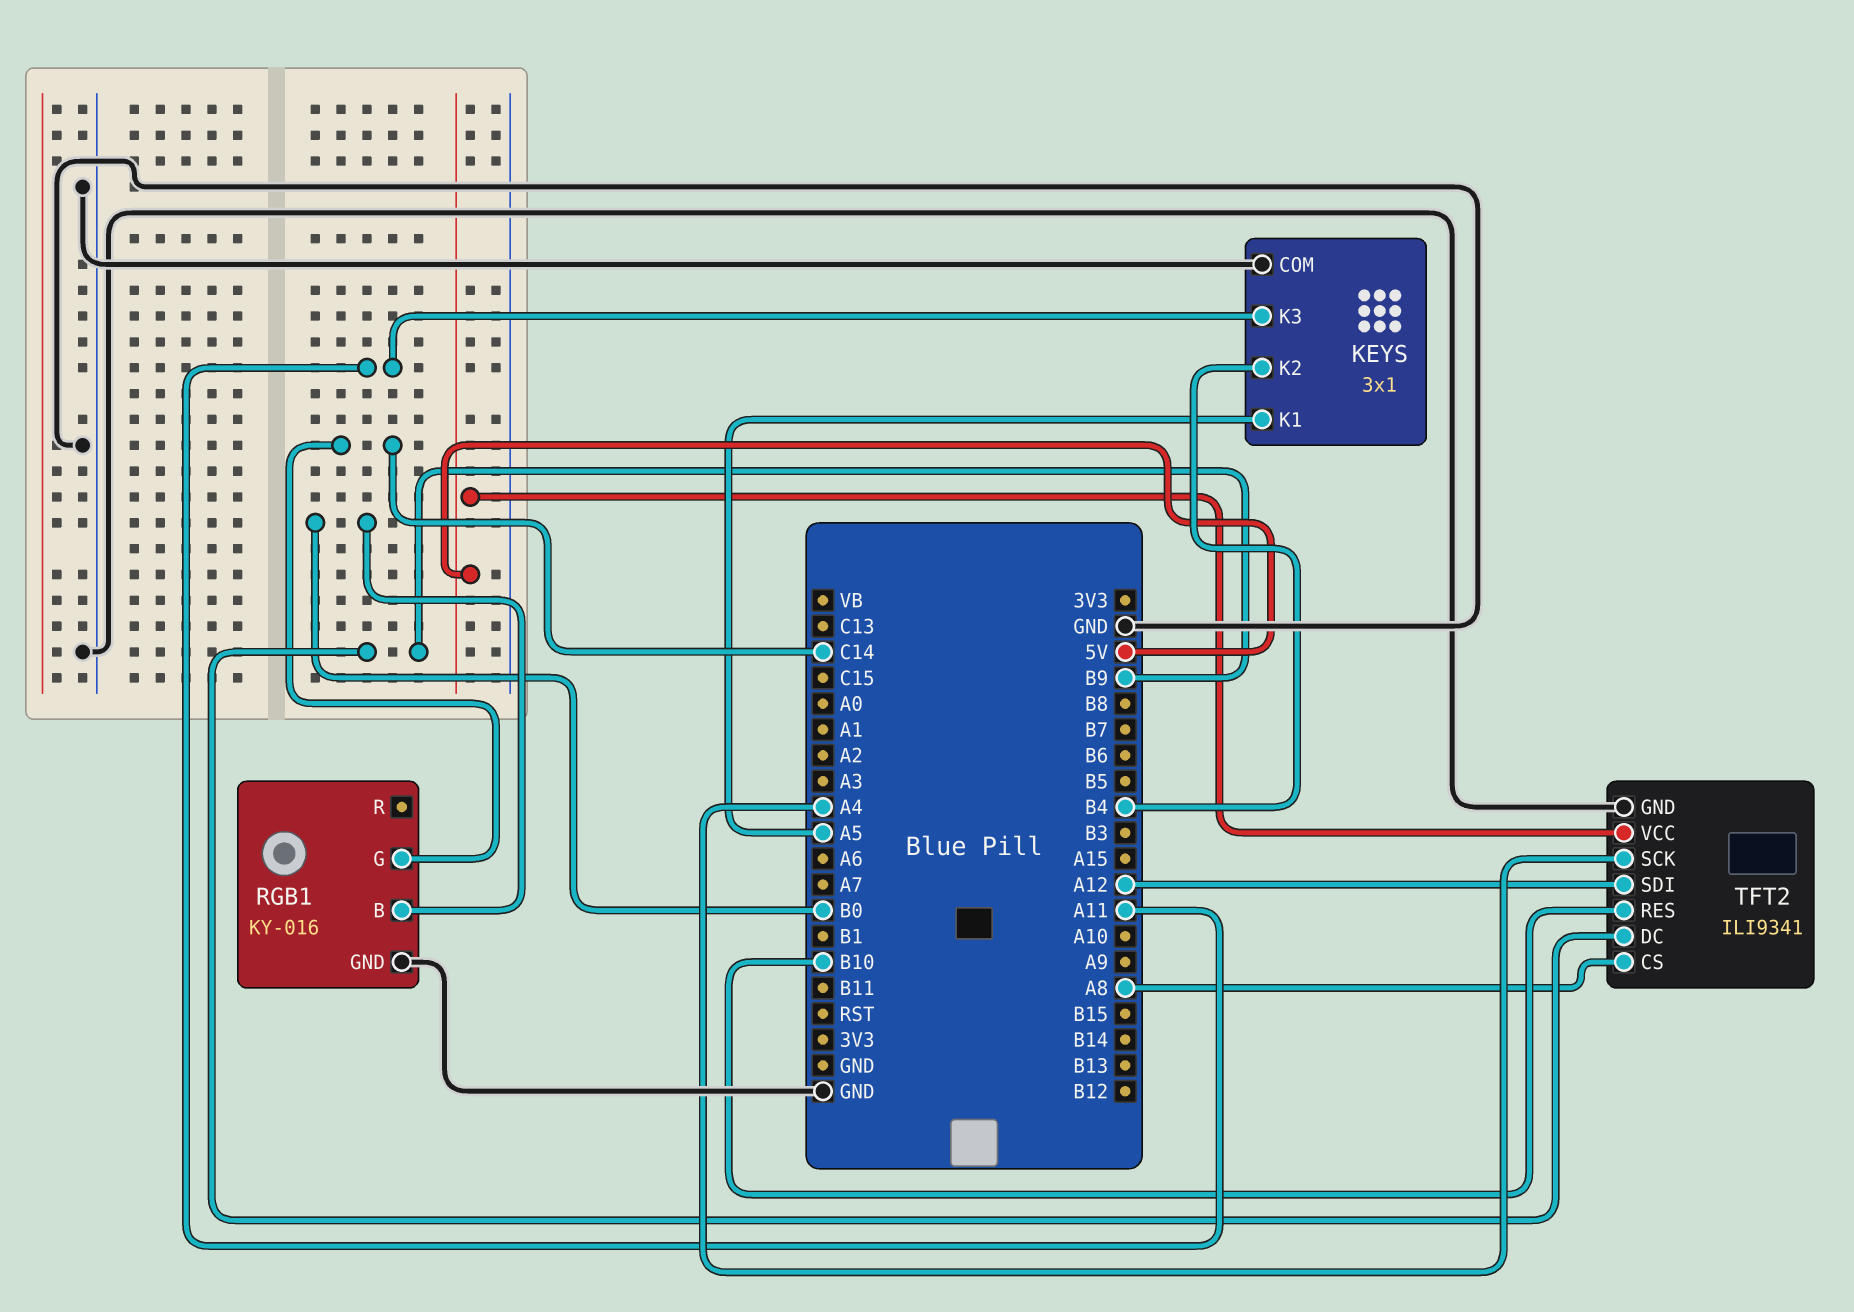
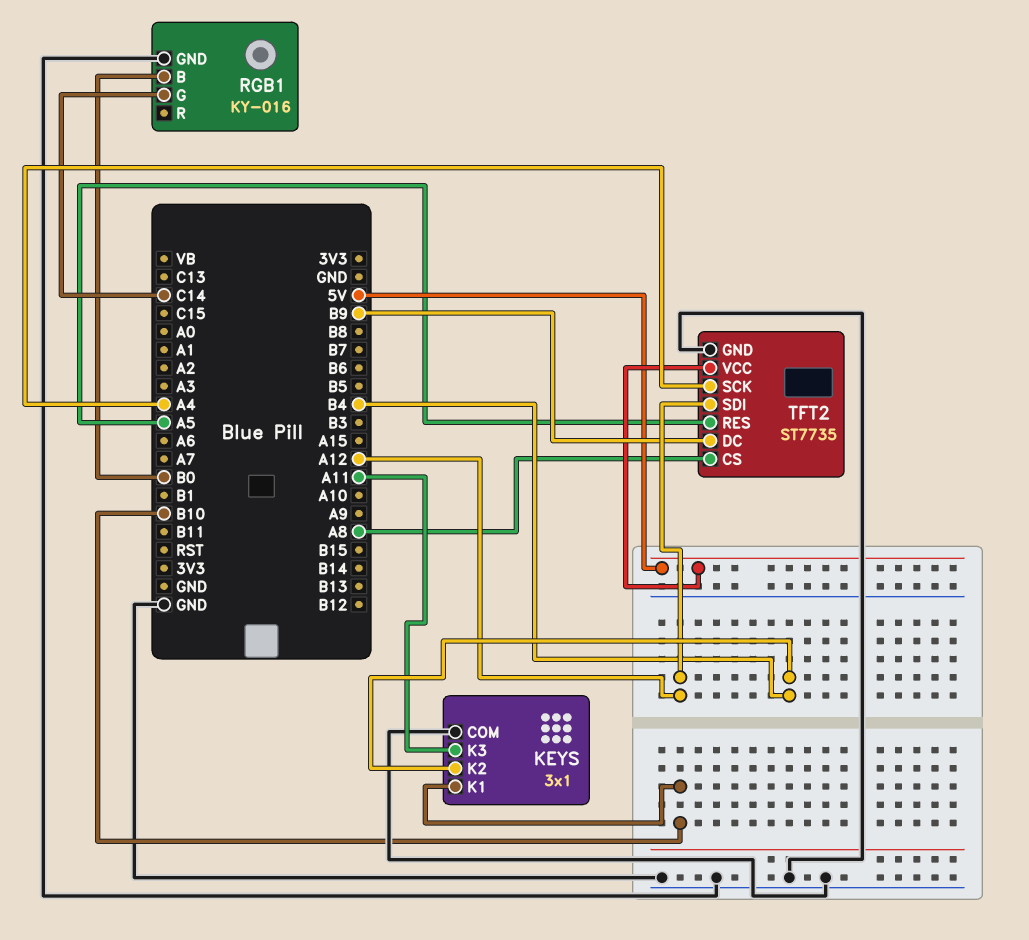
KEYS pin K1: A5 -> B10
TFT2: ILI9341 -> ST7735
TFT2 pin RES: B10 -> A5

